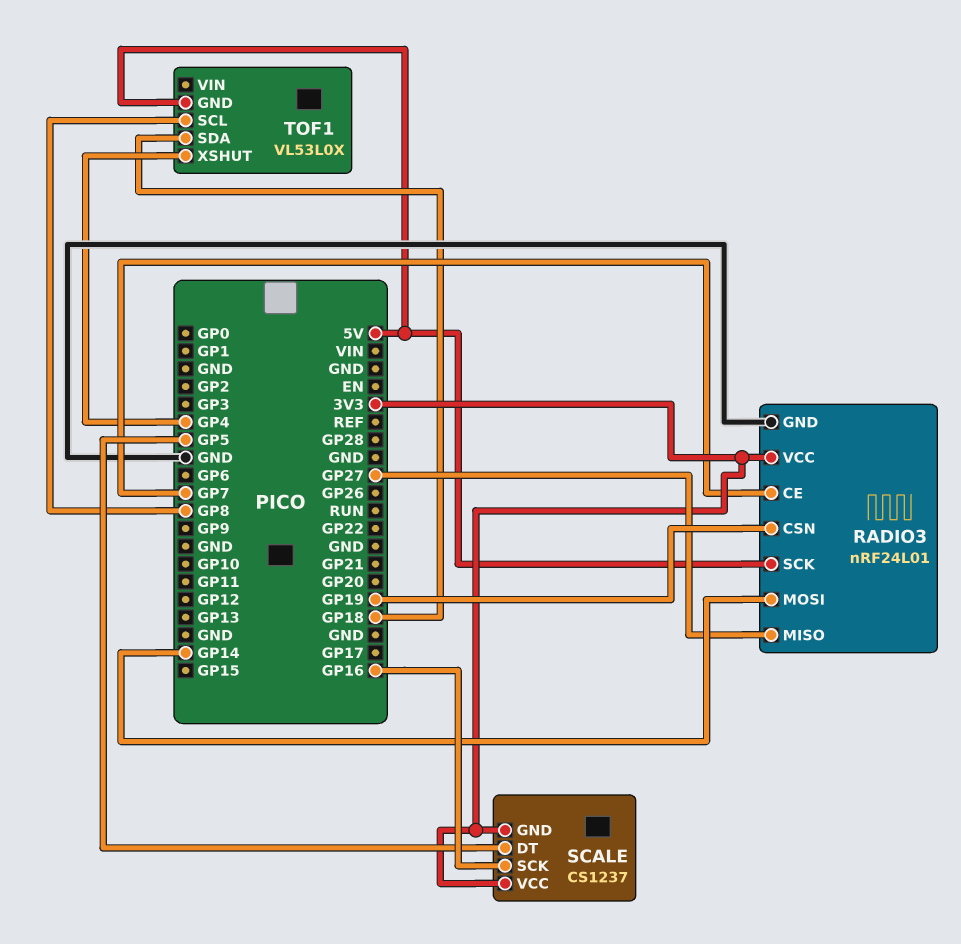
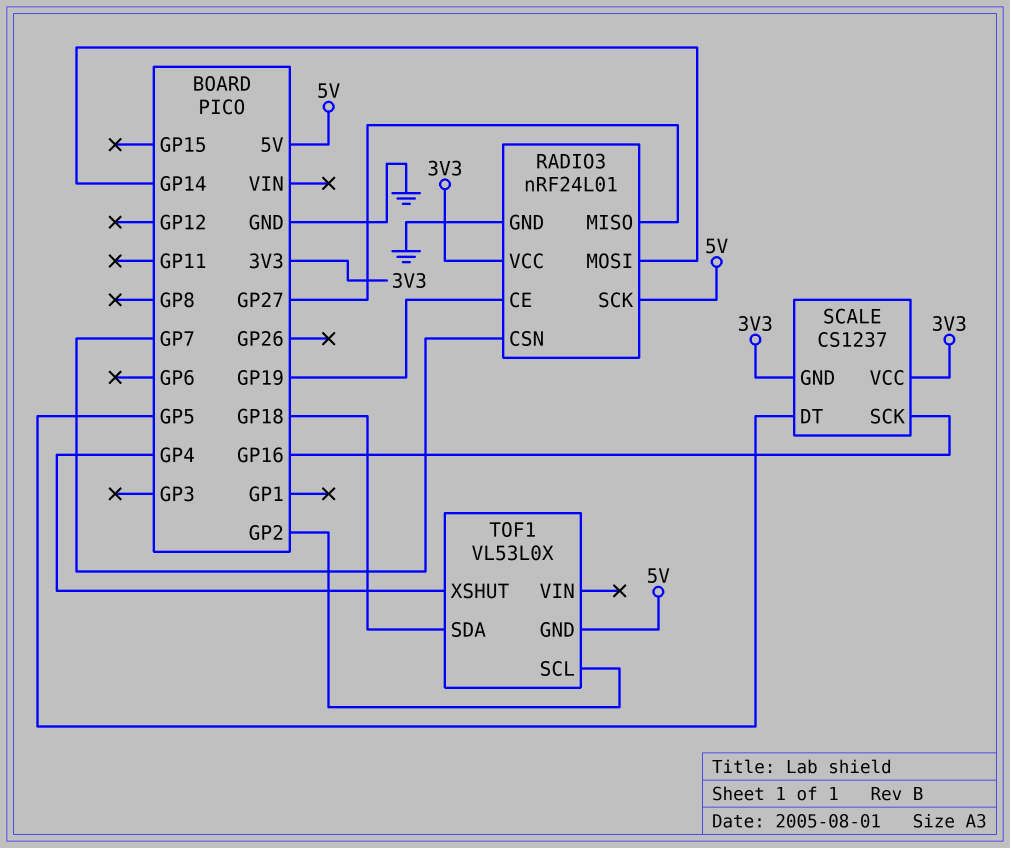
RADIO3 pin CE: GP7 -> GP19
RADIO3 pin CSN: GP19 -> GP7
TOF1 pin SCL: GP8 -> GP2

